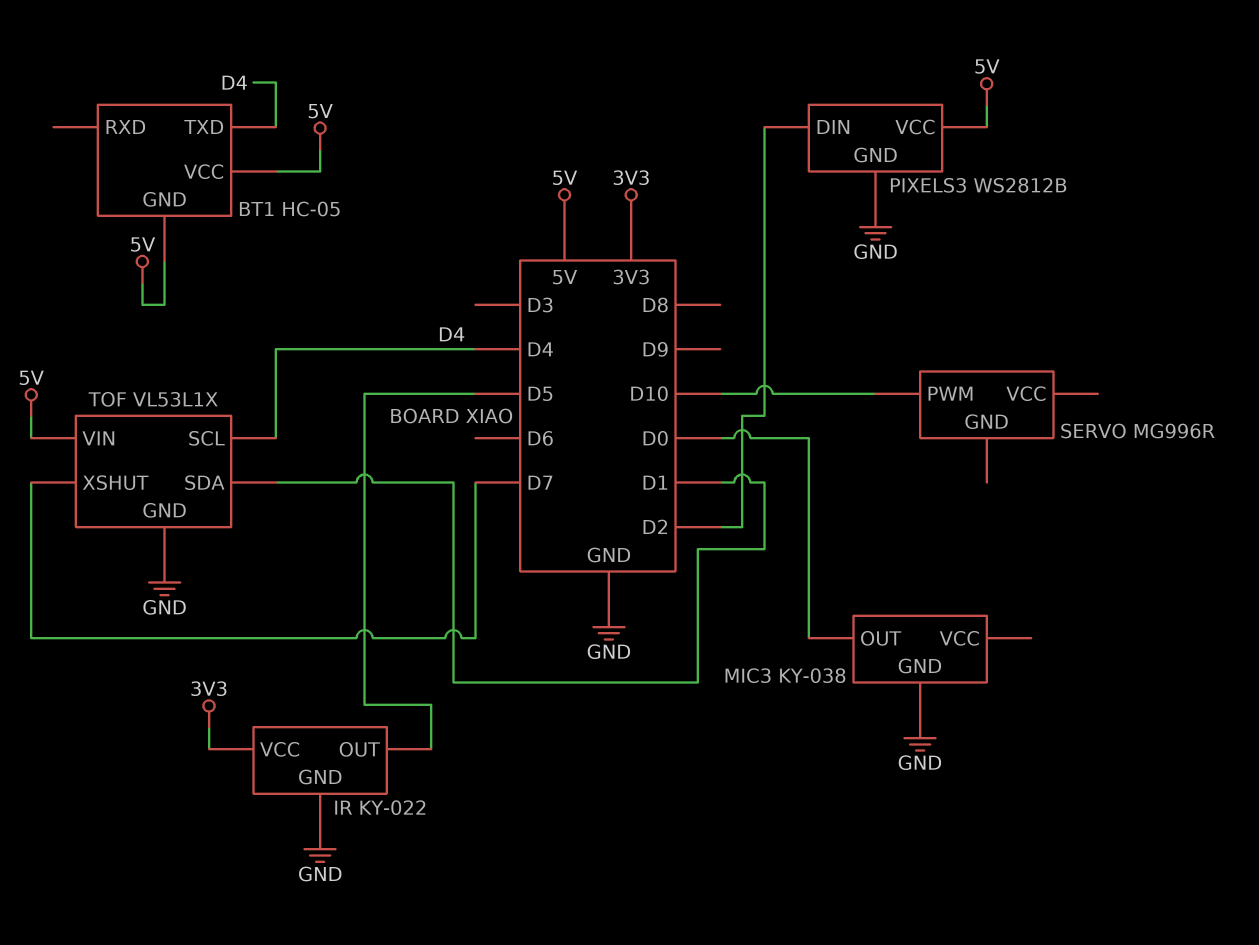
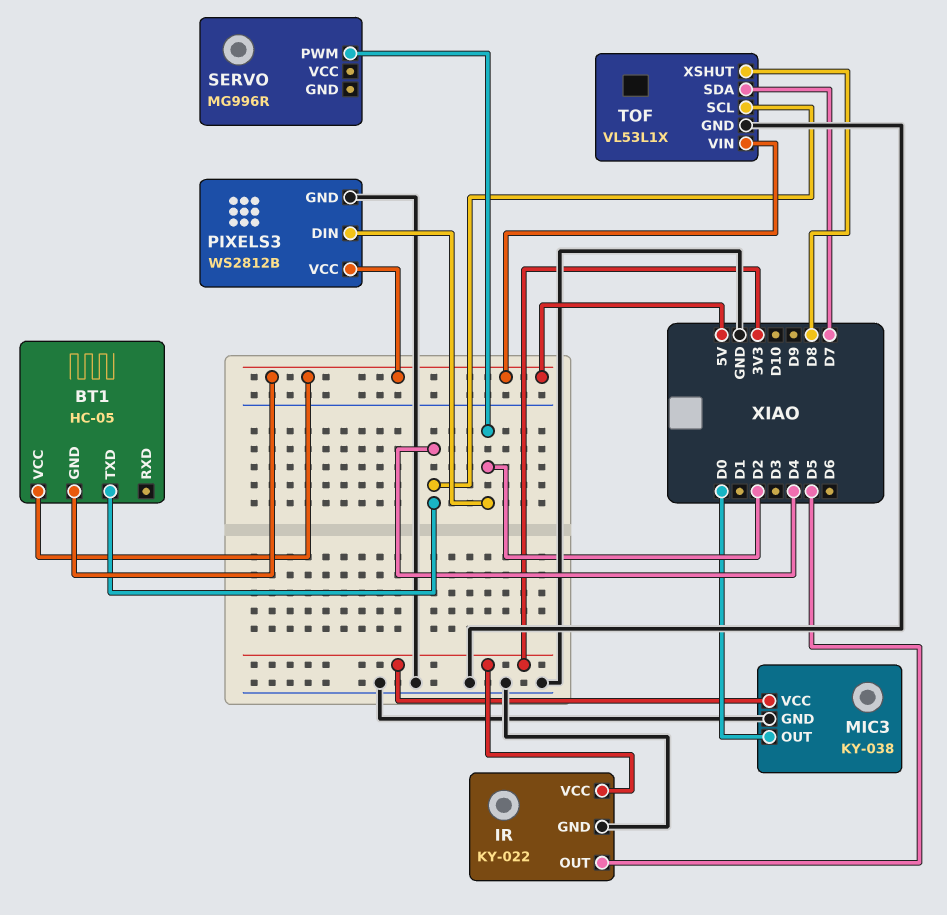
MIC3 pin VCC: none -> 3V3
SERVO pin PWM: D10 -> D2
TOF pin SDA: D1 -> D7
TOF pin XSHUT: D7 -> D8

